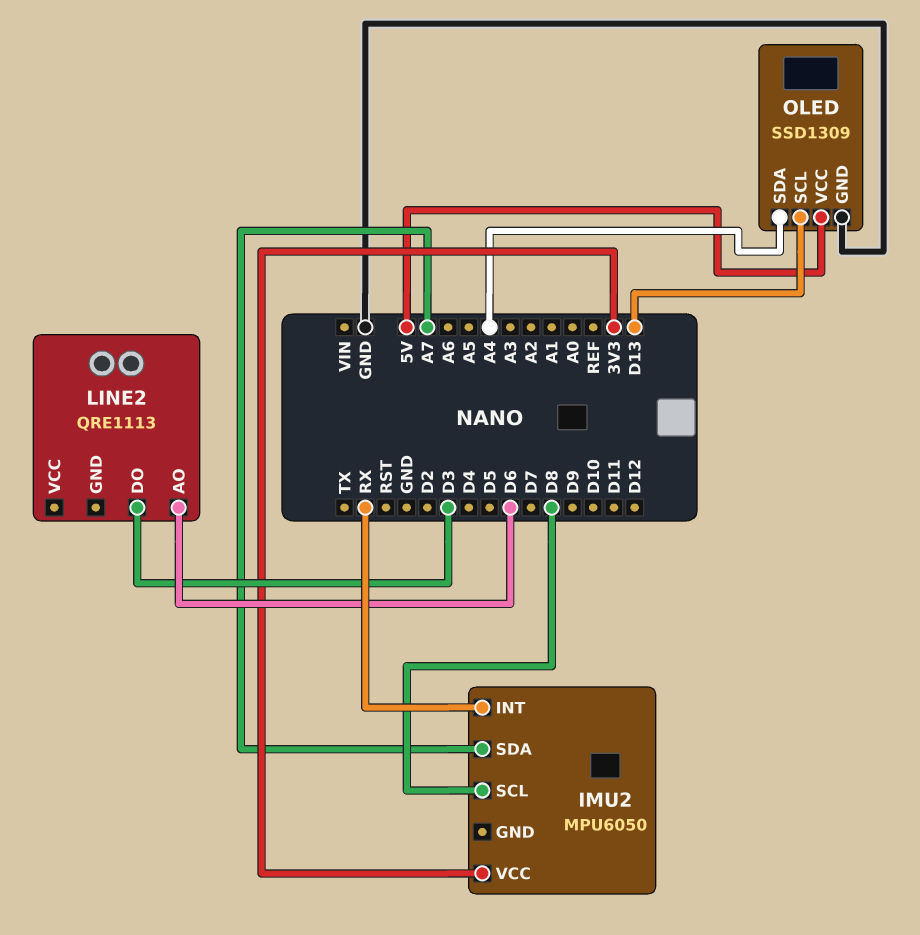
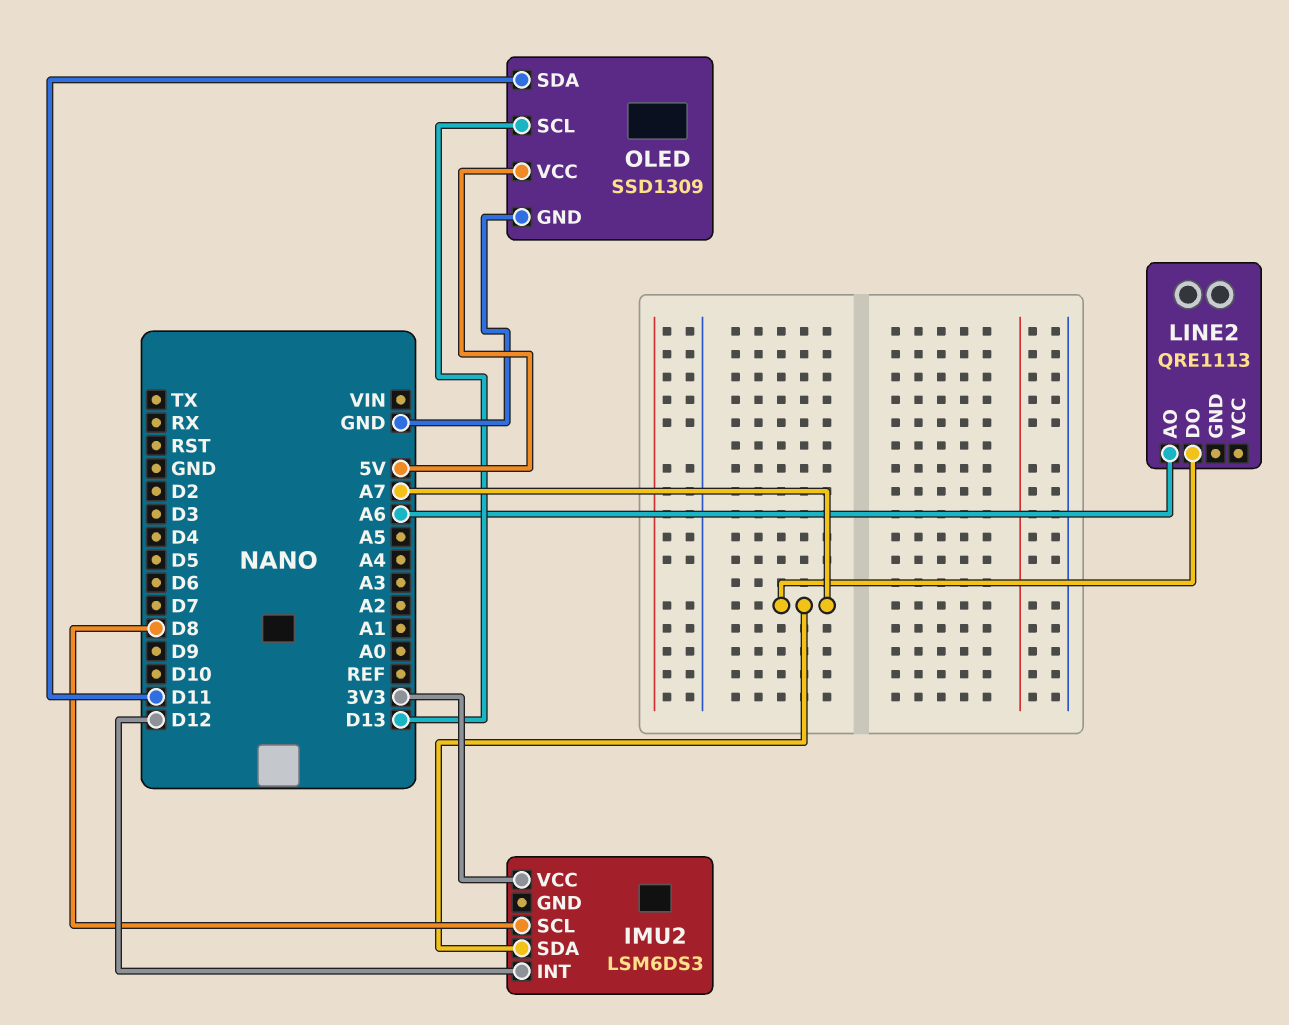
IMU2: MPU6050 -> LSM6DS3
IMU2 pin INT: RX -> D12
LINE2 pin AO: D6 -> A6
LINE2 pin DO: D3 -> A7
OLED pin SDA: A4 -> D11

